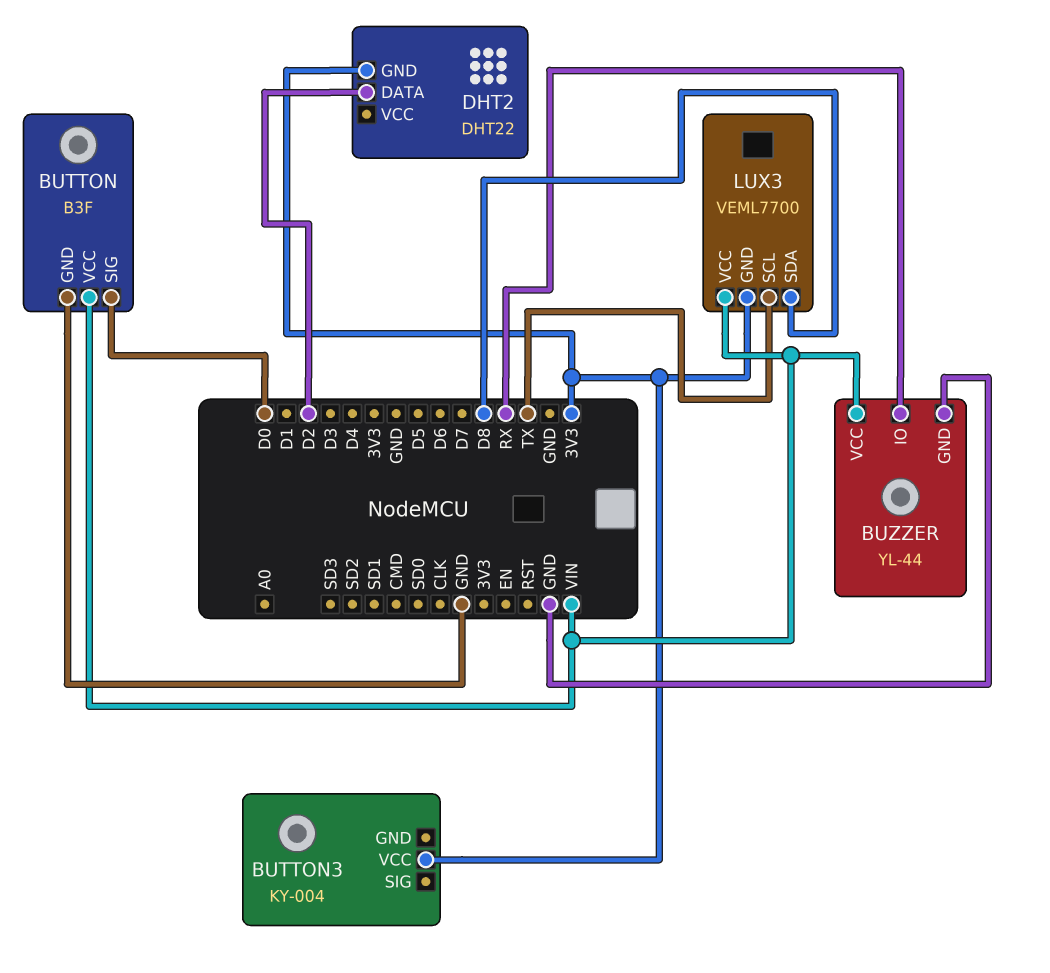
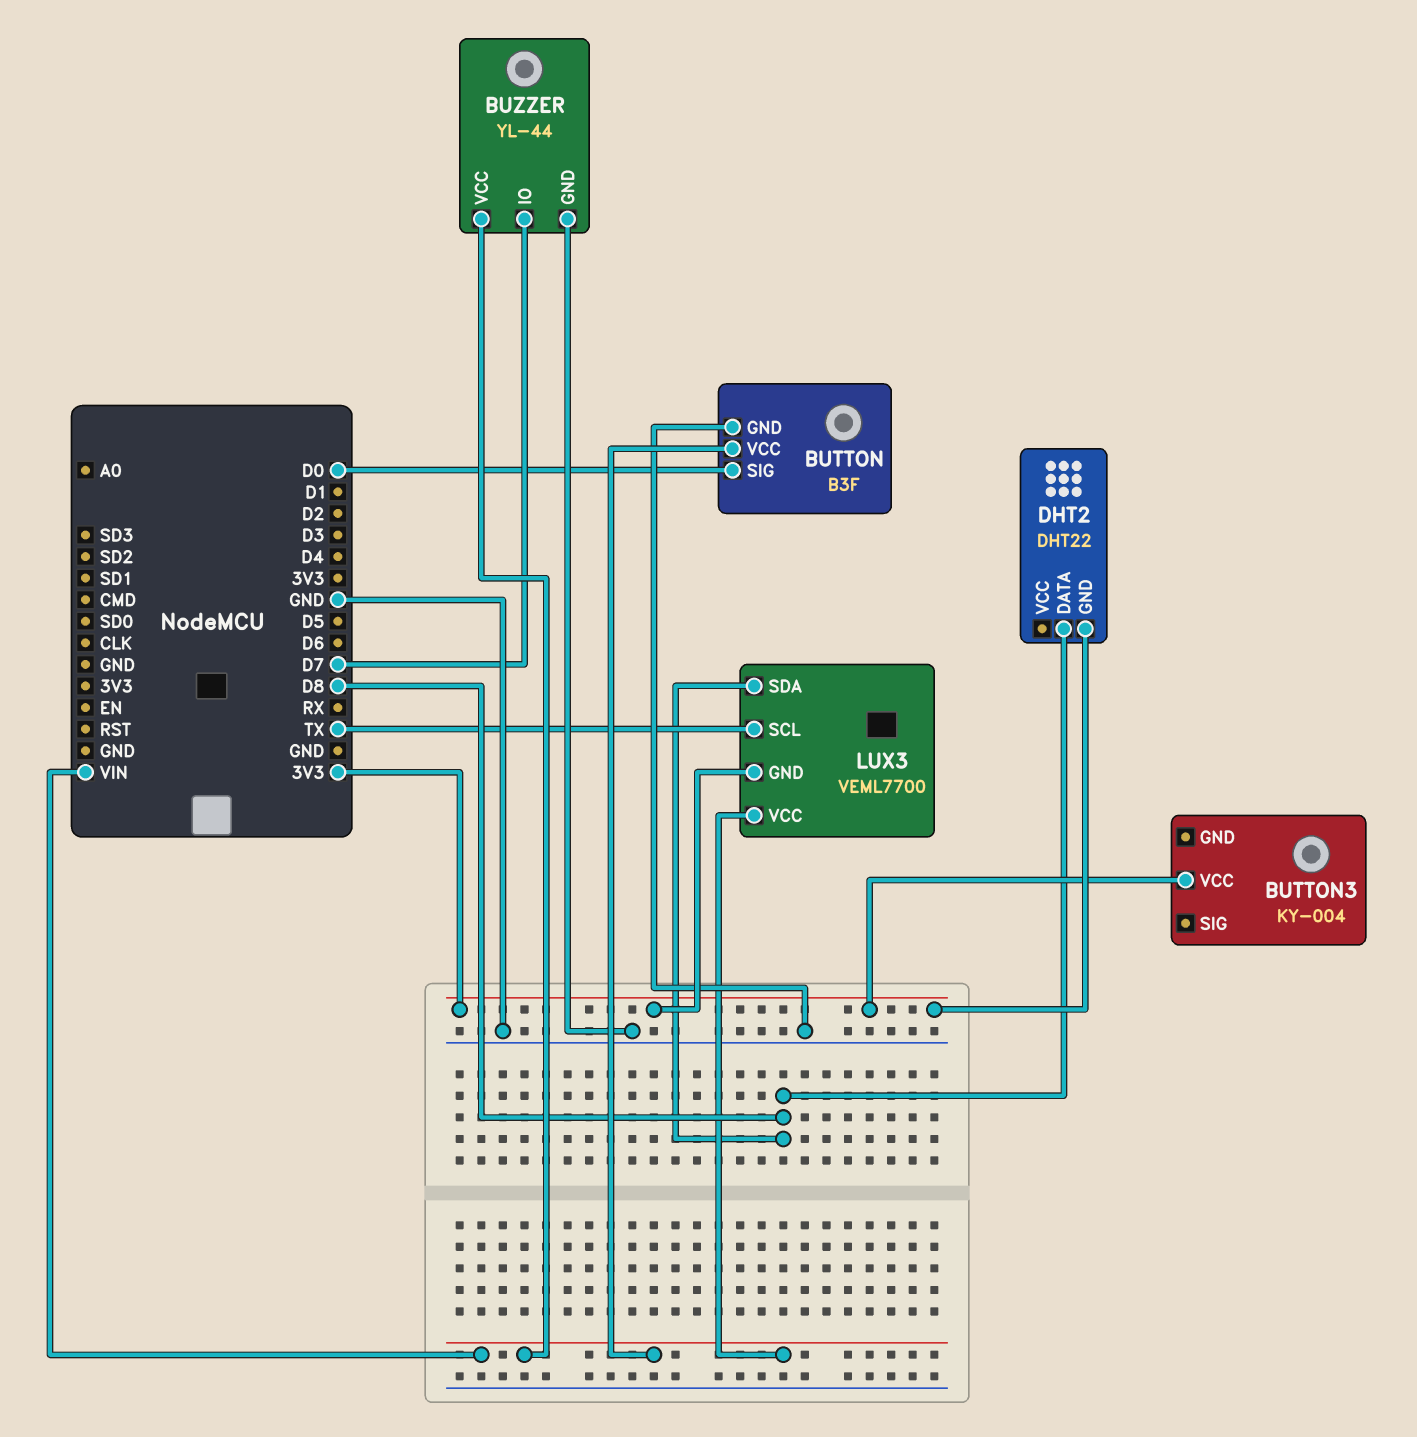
BUZZER pin IO: RX -> D7
DHT2 pin DATA: D2 -> D8

